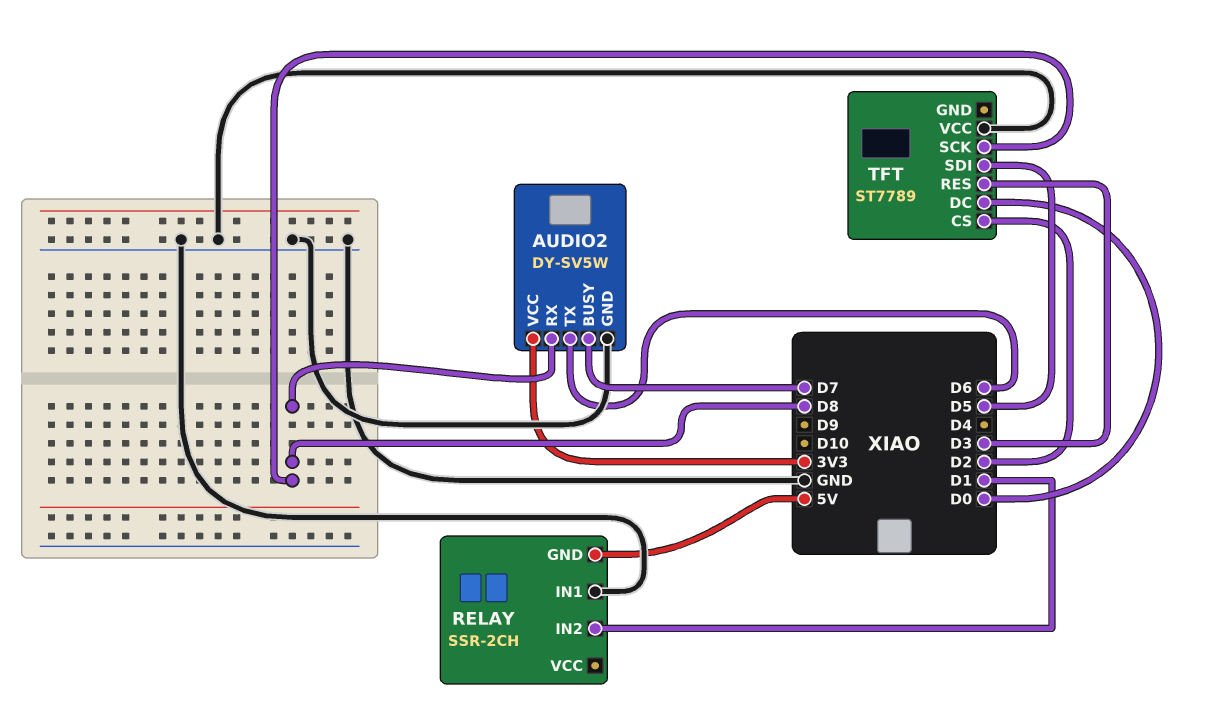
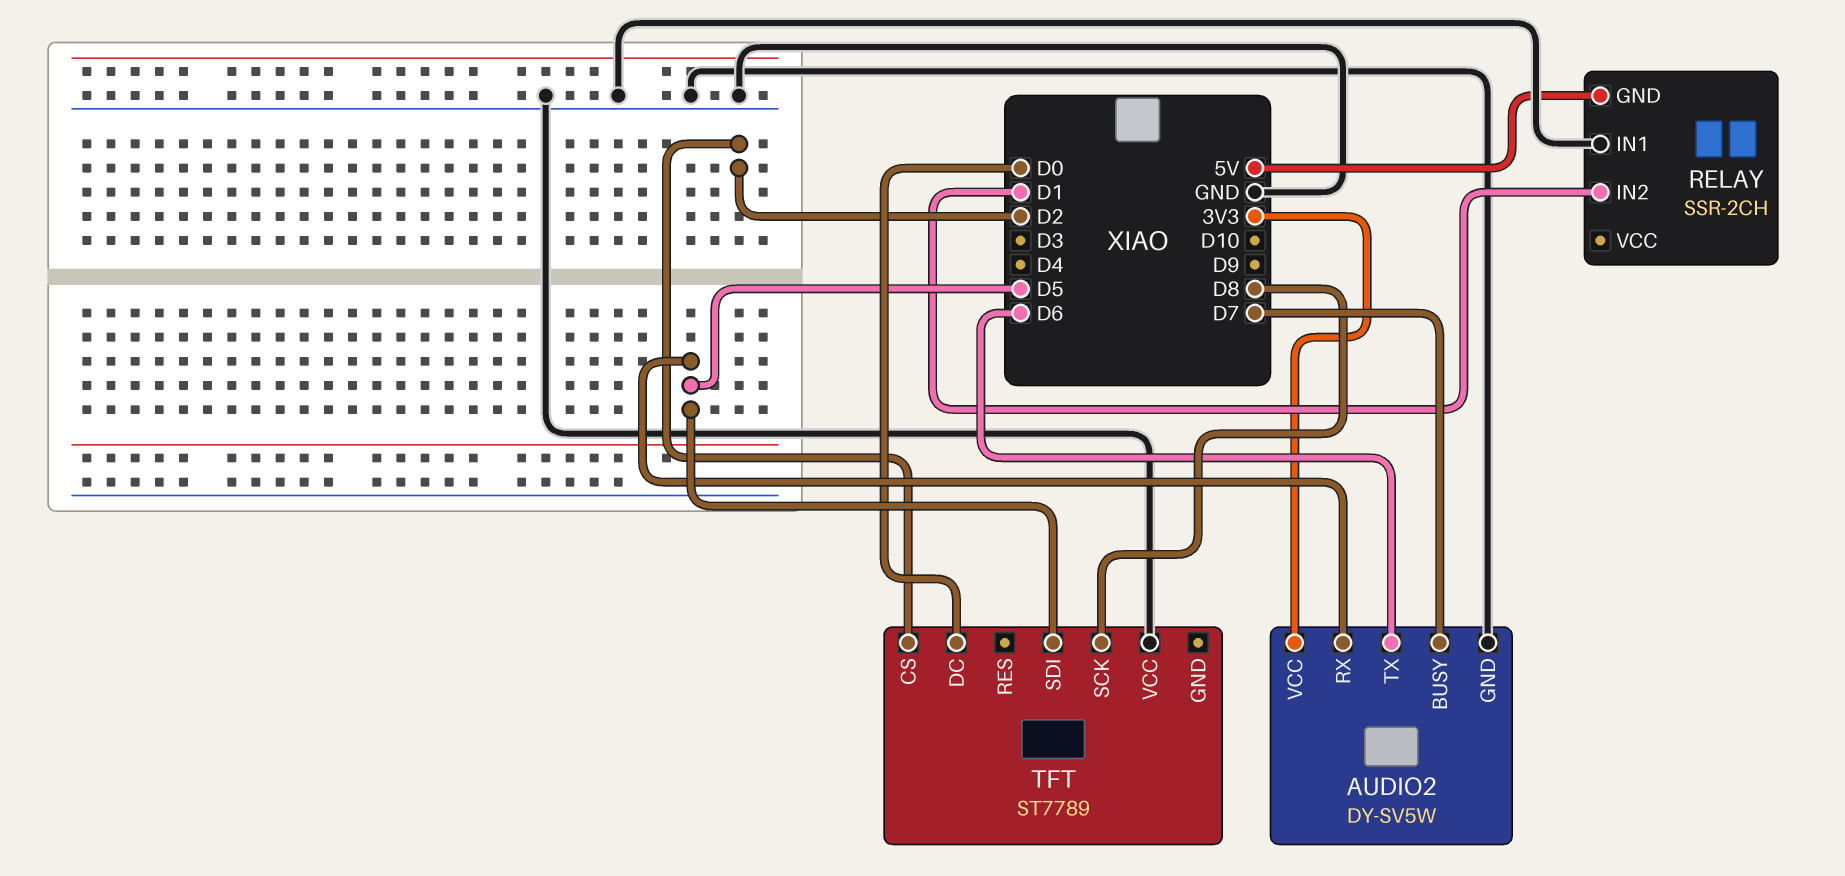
AUDIO2 pin RX: D8 -> D5
TFT pin RES: D3 -> none

